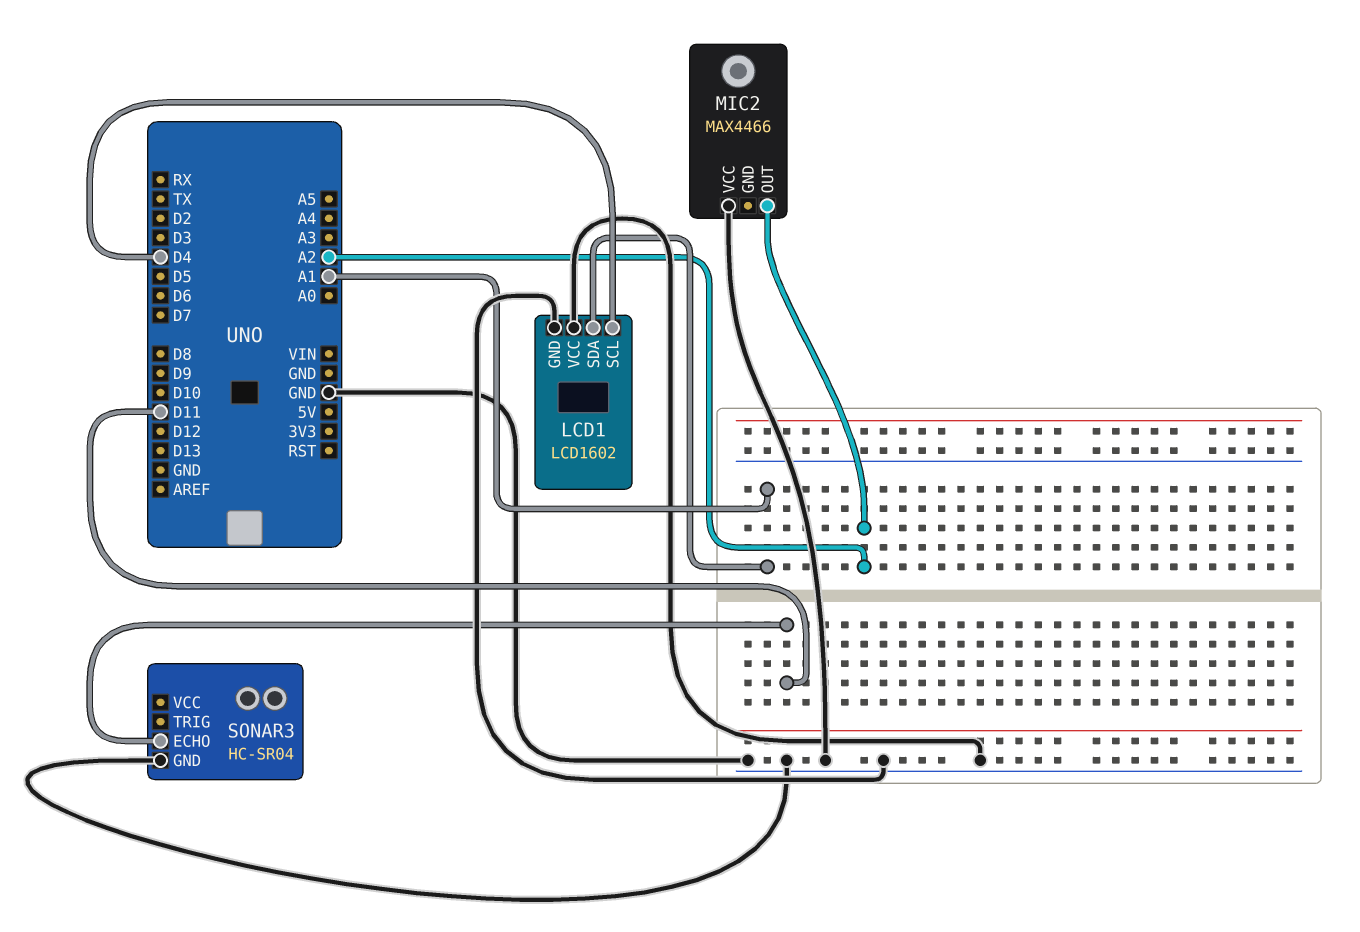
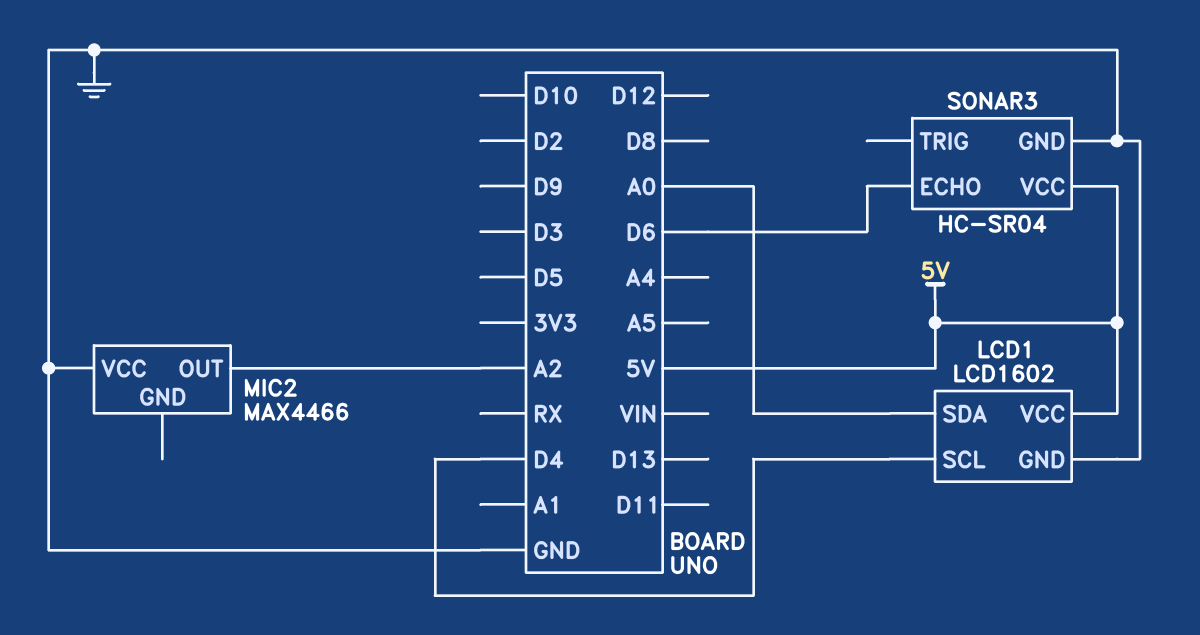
LCD1 pin SDA: A1 -> A0
LCD1 pin VCC: GND -> 5V
SONAR3 pin ECHO: D11 -> D6
SONAR3 pin VCC: none -> 5V

